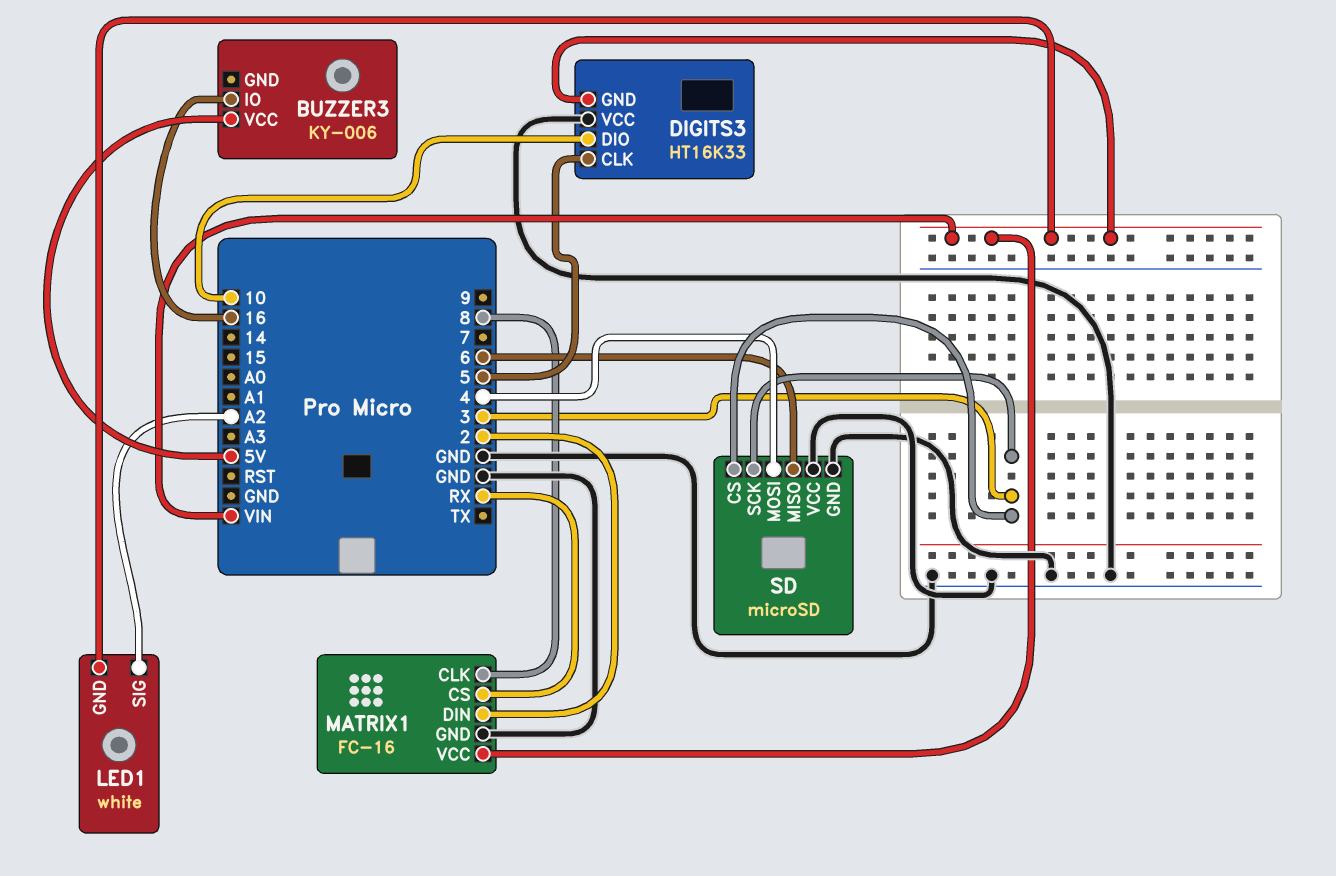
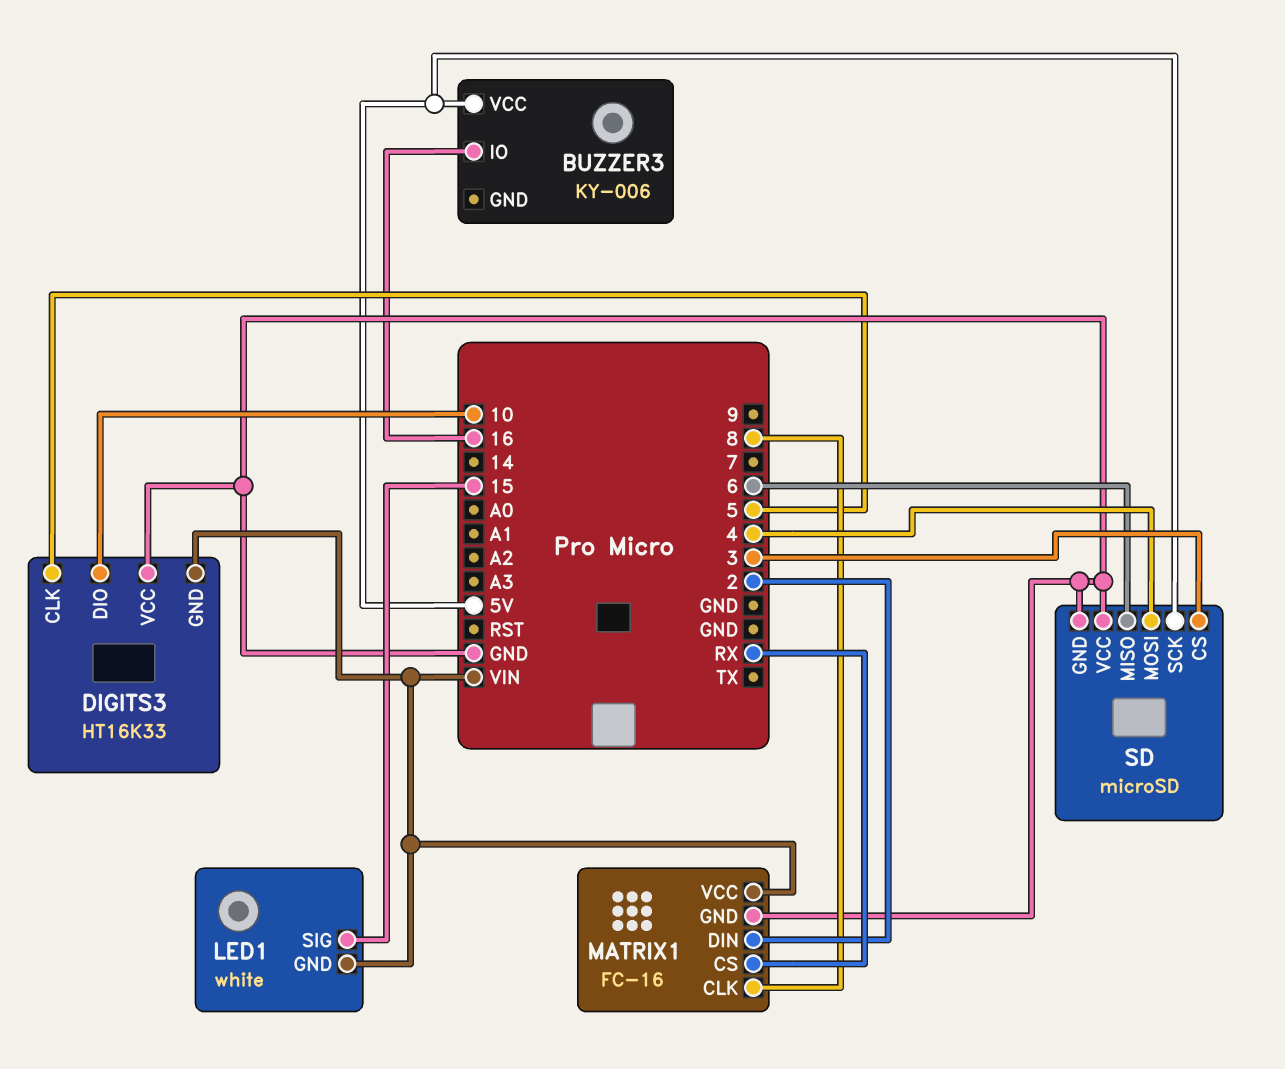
LED1 pin SIG: A2 -> 15
SD pin SCK: 3 -> 5V

